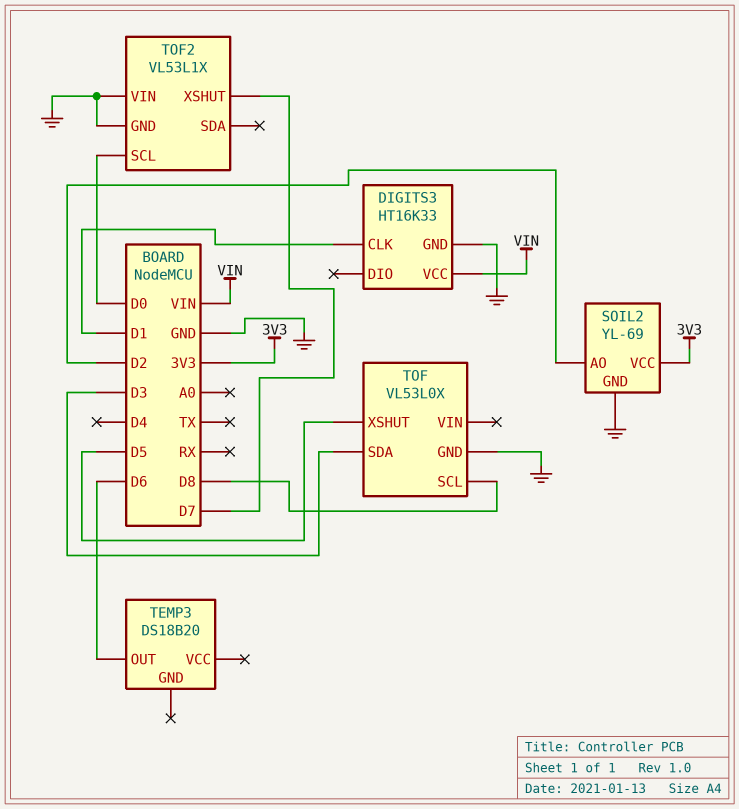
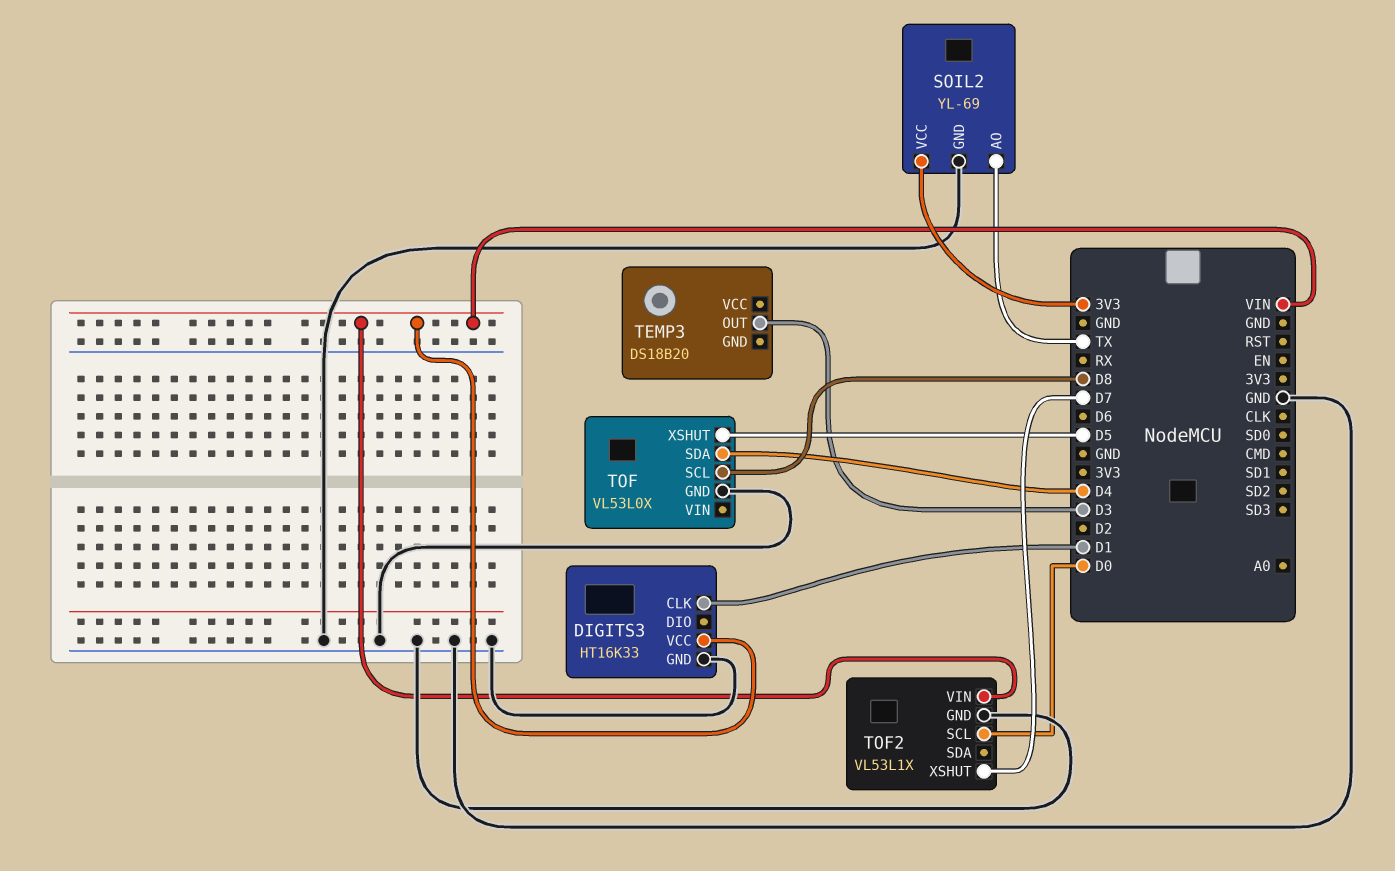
SOIL2 pin AO: D2 -> TX
TEMP3 pin OUT: D6 -> D3
TOF pin SDA: D3 -> D4
TOF2 pin VIN: GND -> VIN

